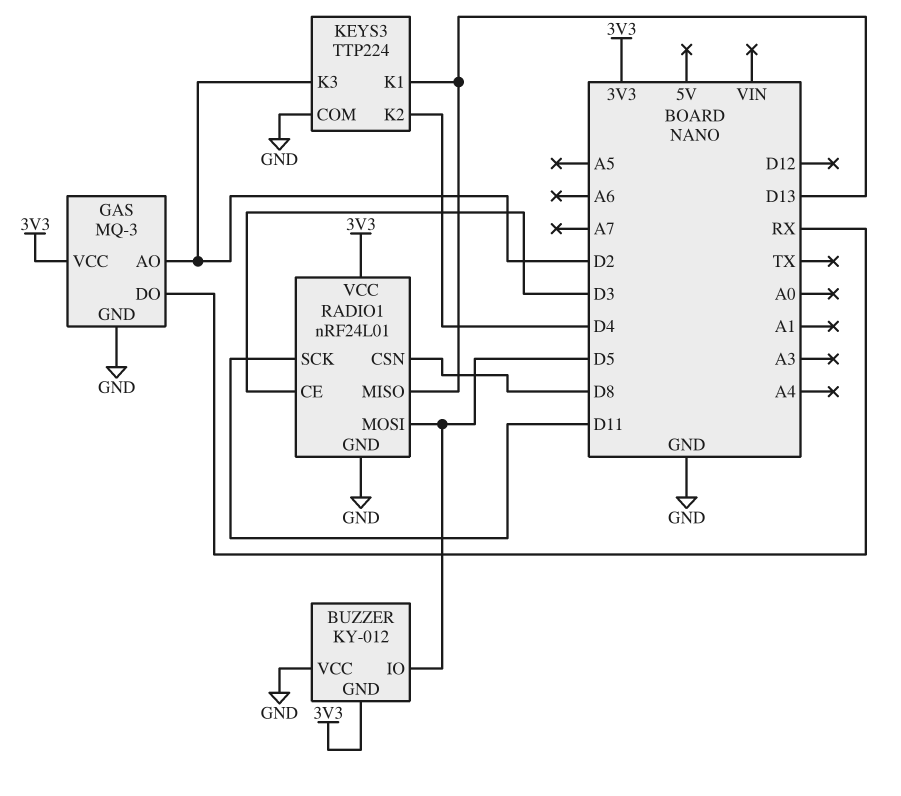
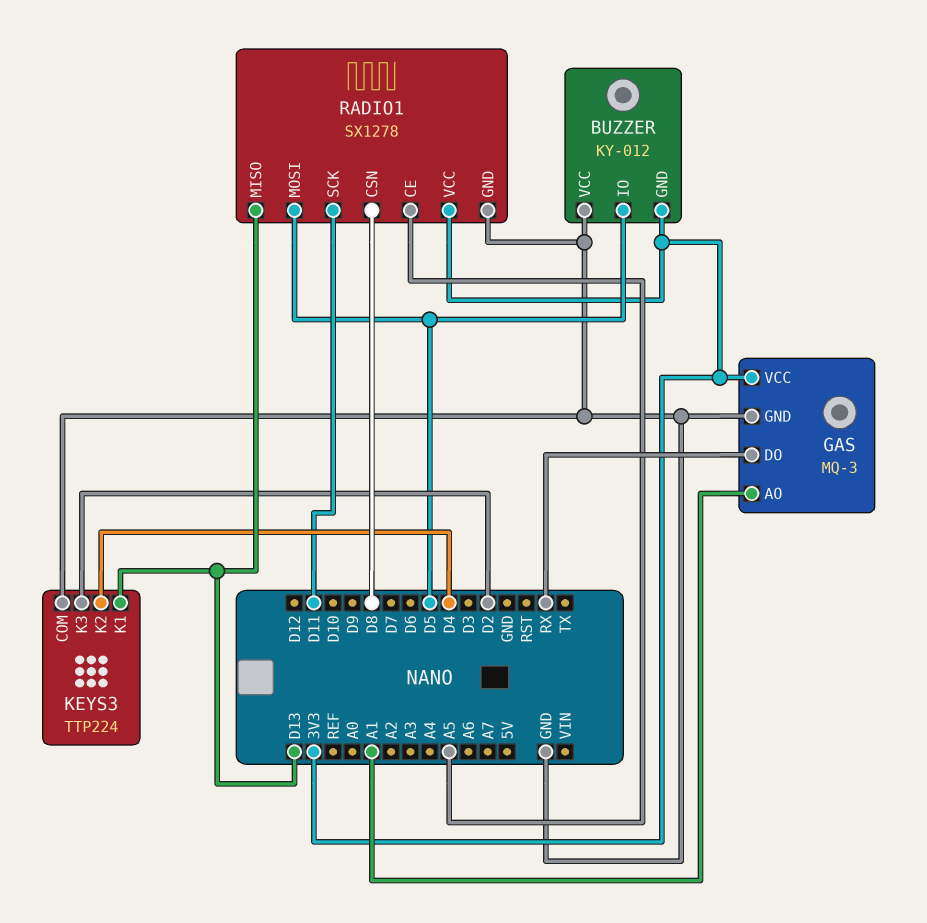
GAS pin AO: D2 -> A1
RADIO1: nRF24L01 -> SX1278
RADIO1 pin CE: D3 -> A5

